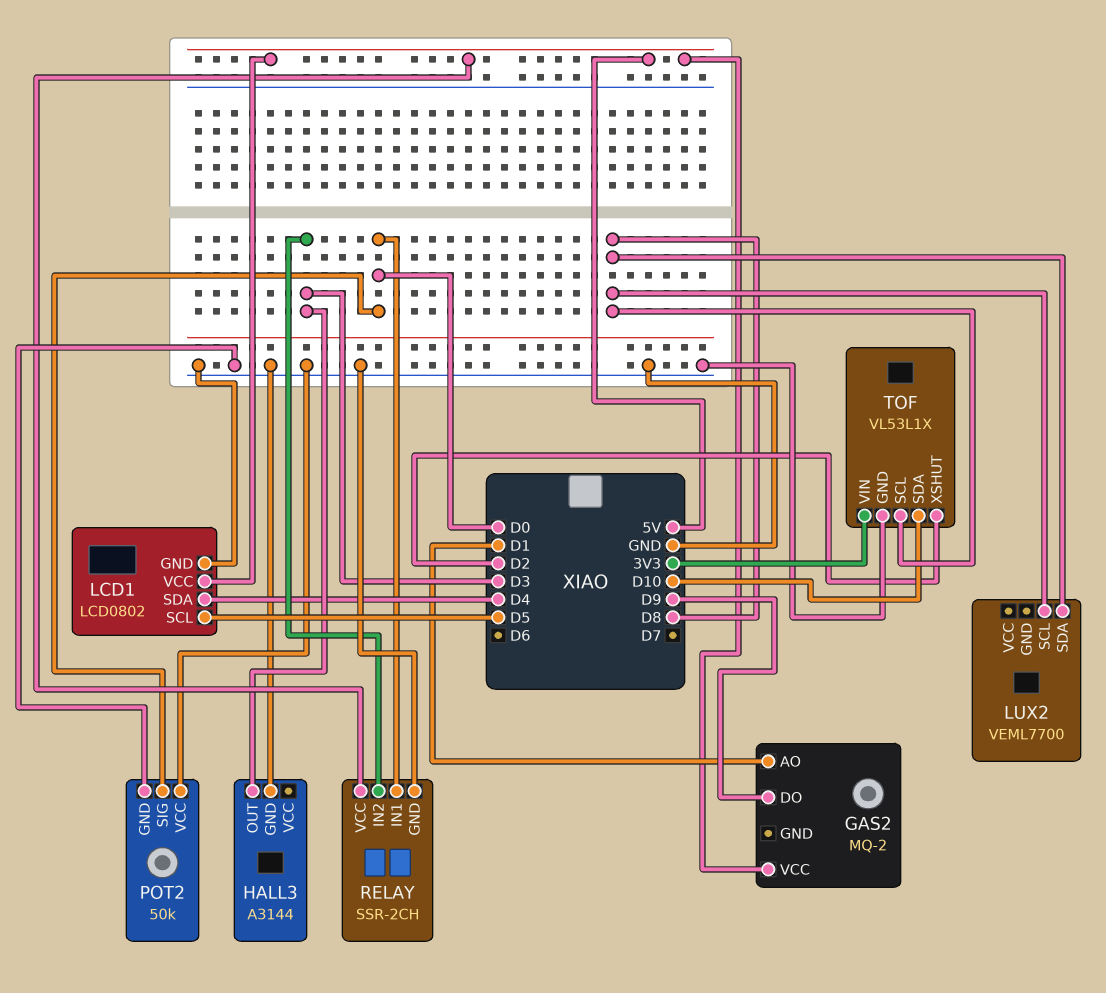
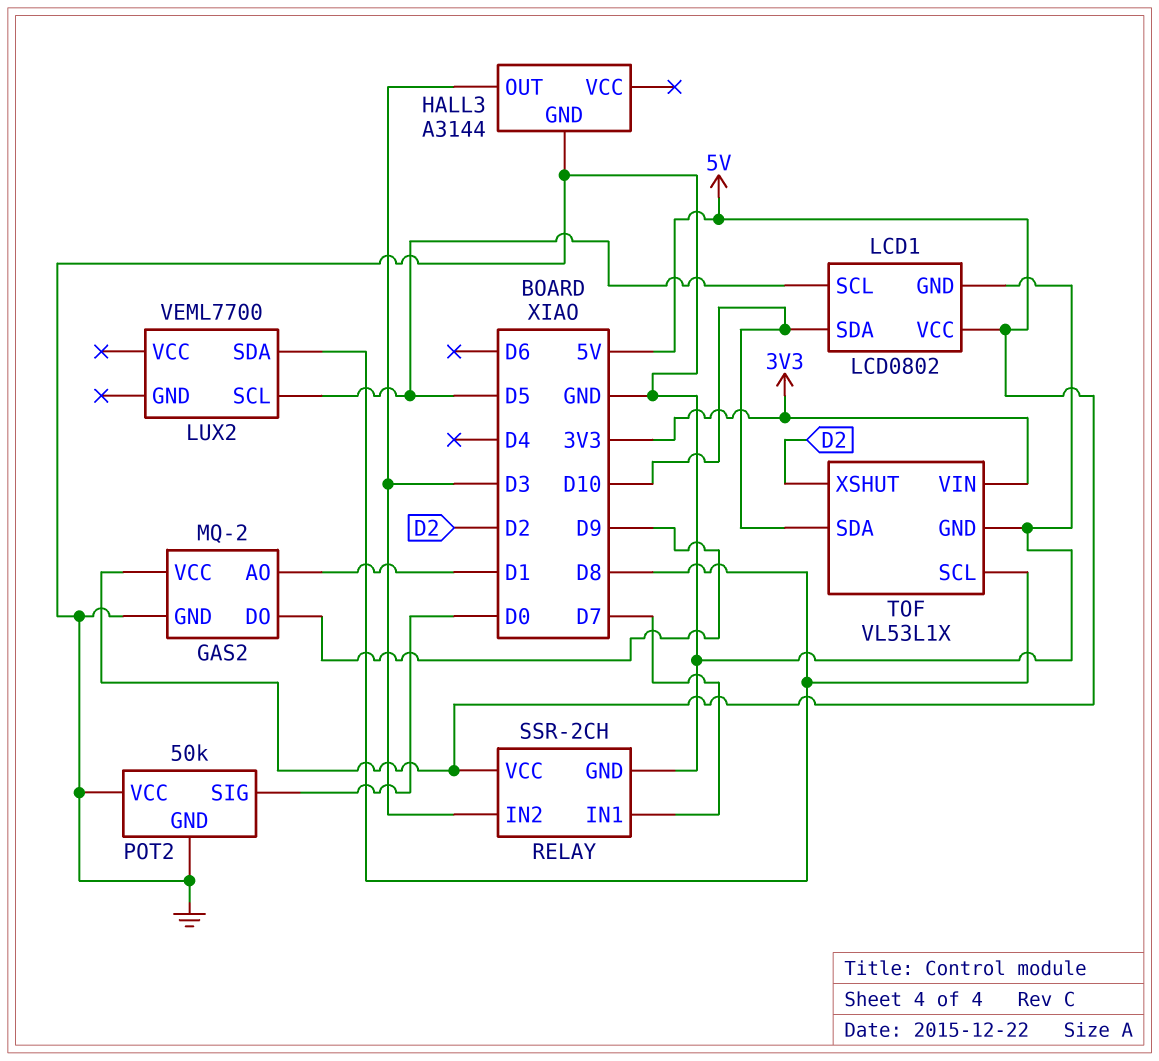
GAS2 pin GND: none -> GND
LCD1 pin SDA: D4 -> D10
LUX2 pin SCL: D8 -> D5
RELAY pin IN1: D0 -> D7

